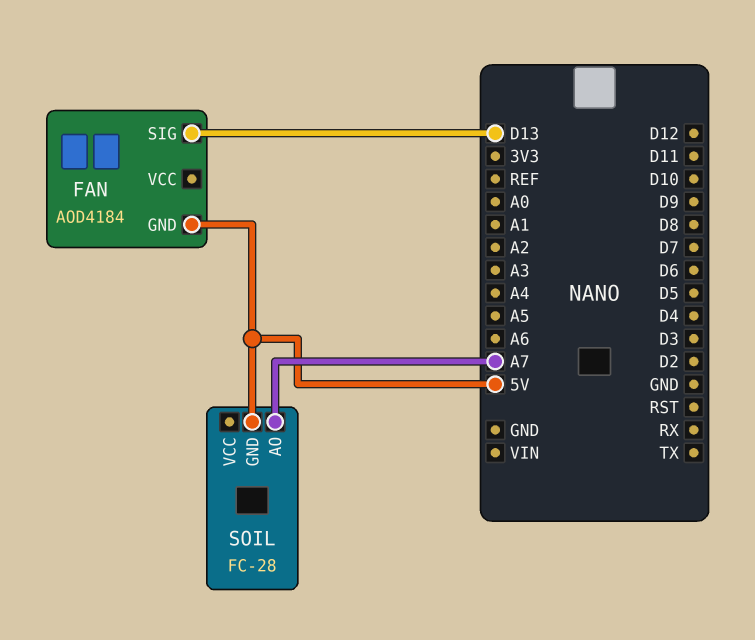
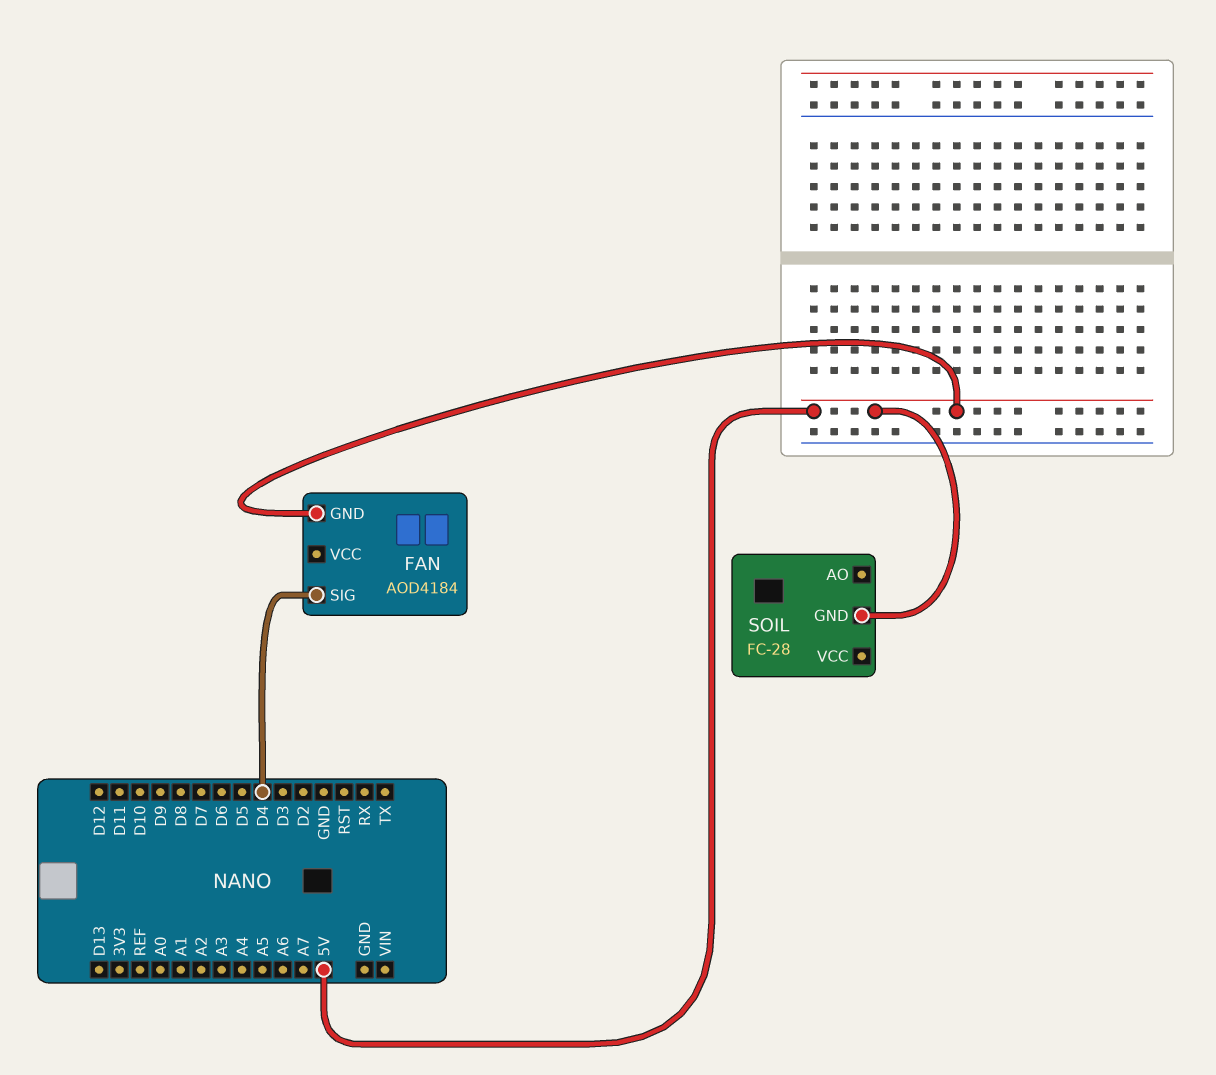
FAN pin SIG: D13 -> D4
SOIL pin AO: A7 -> none

